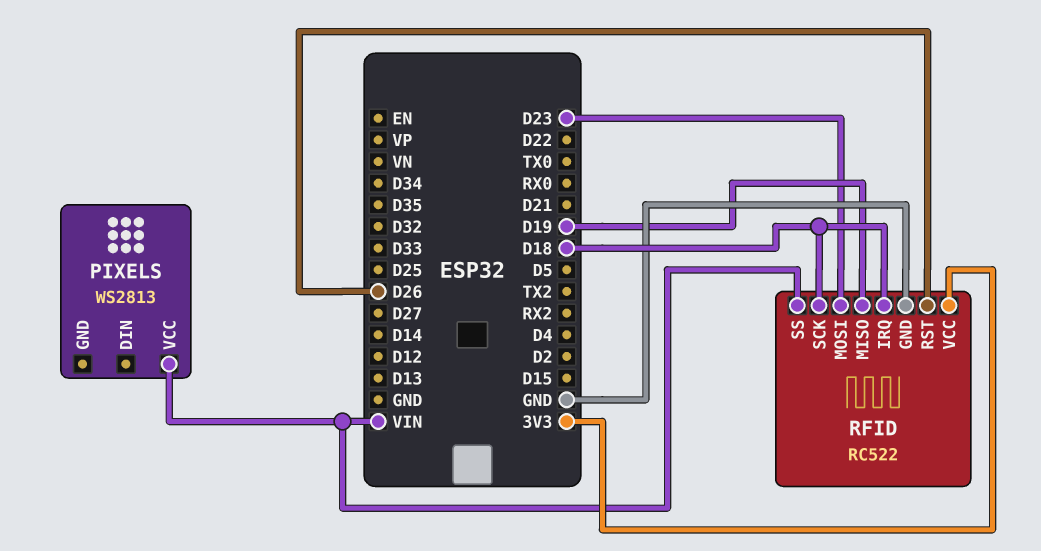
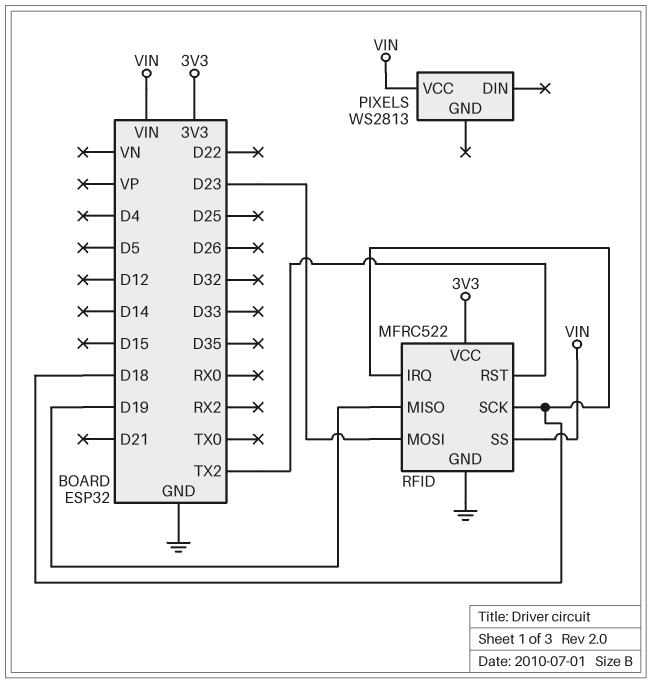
RFID: RC522 -> MFRC522
RFID pin RST: D26 -> TX2

